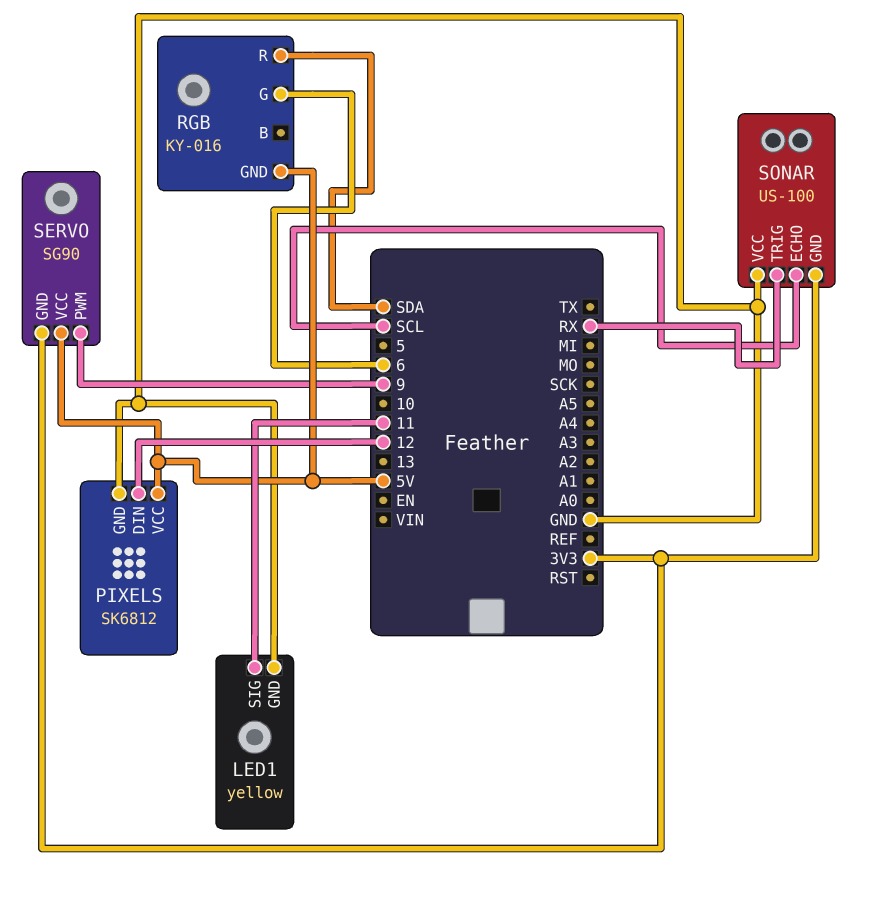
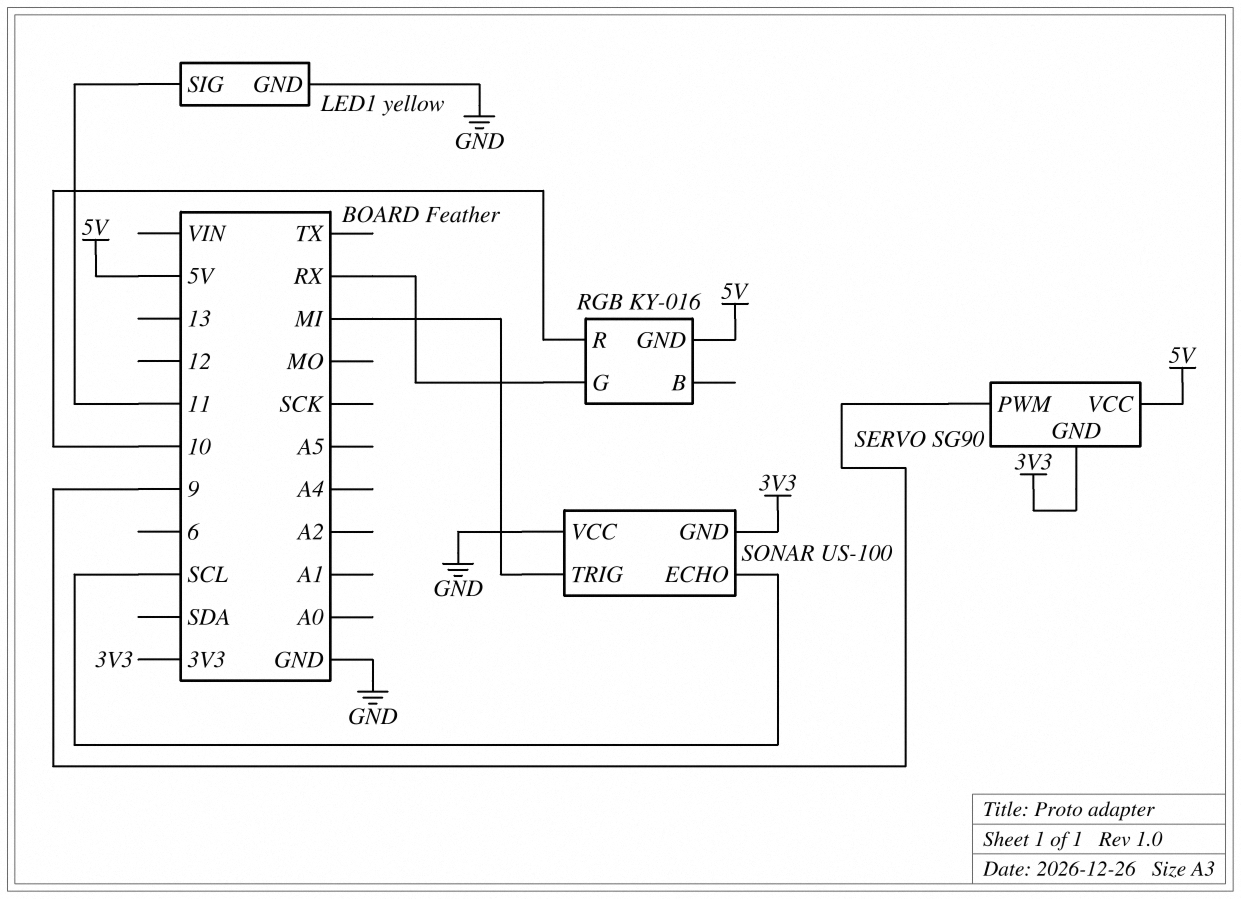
PIXELS: SK6812 -> none
PIXELS pin DIN: 12 -> none
PIXELS pin GND: GND -> none
PIXELS pin VCC: 5V -> none
RGB pin G: 6 -> RX
RGB pin R: SDA -> 10
SONAR pin TRIG: RX -> MI

